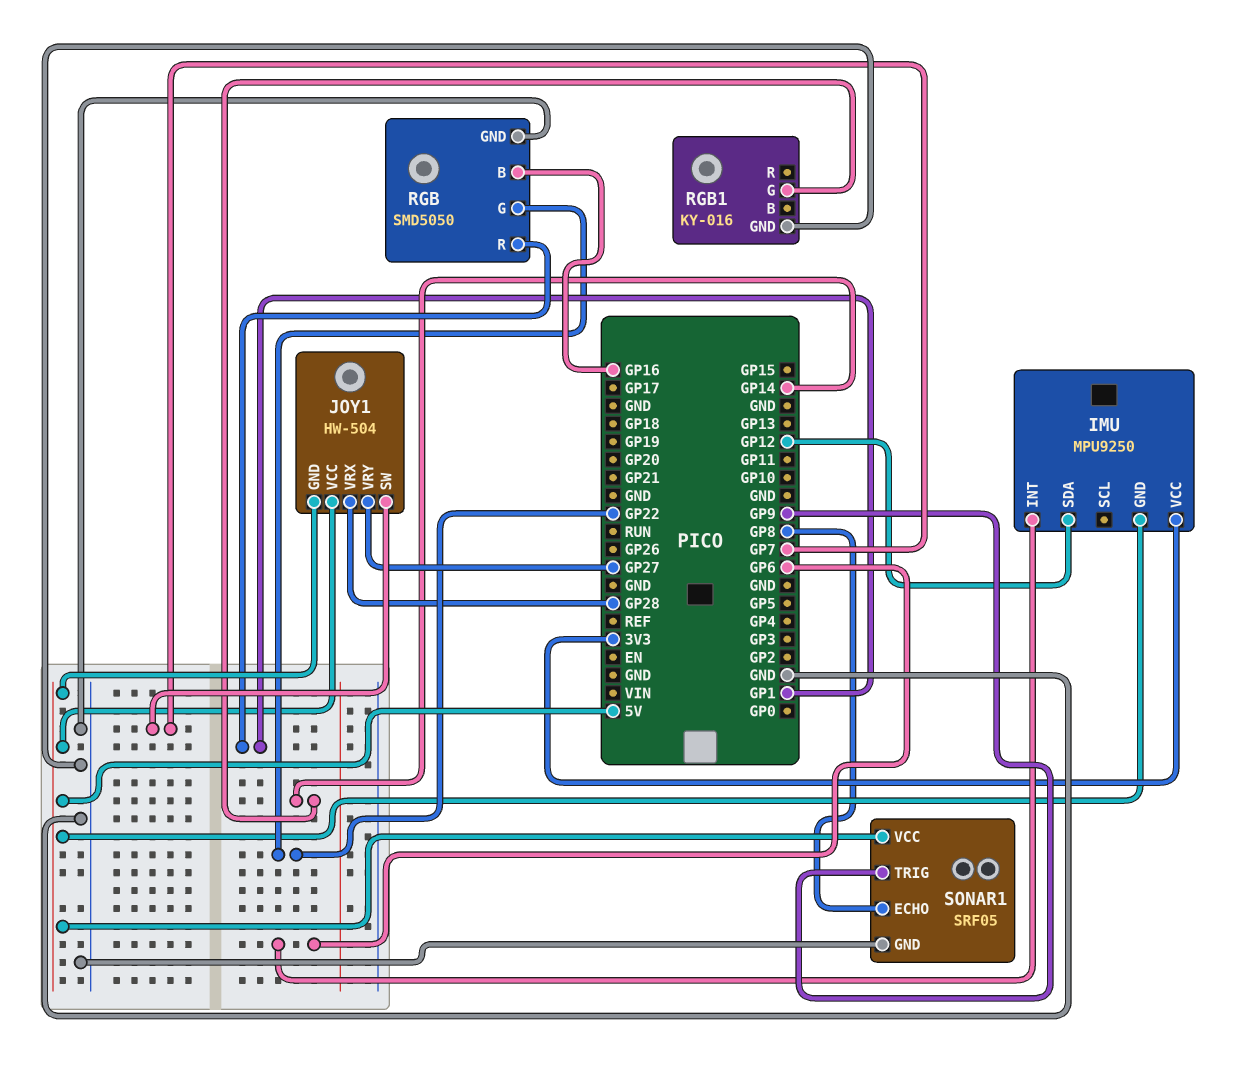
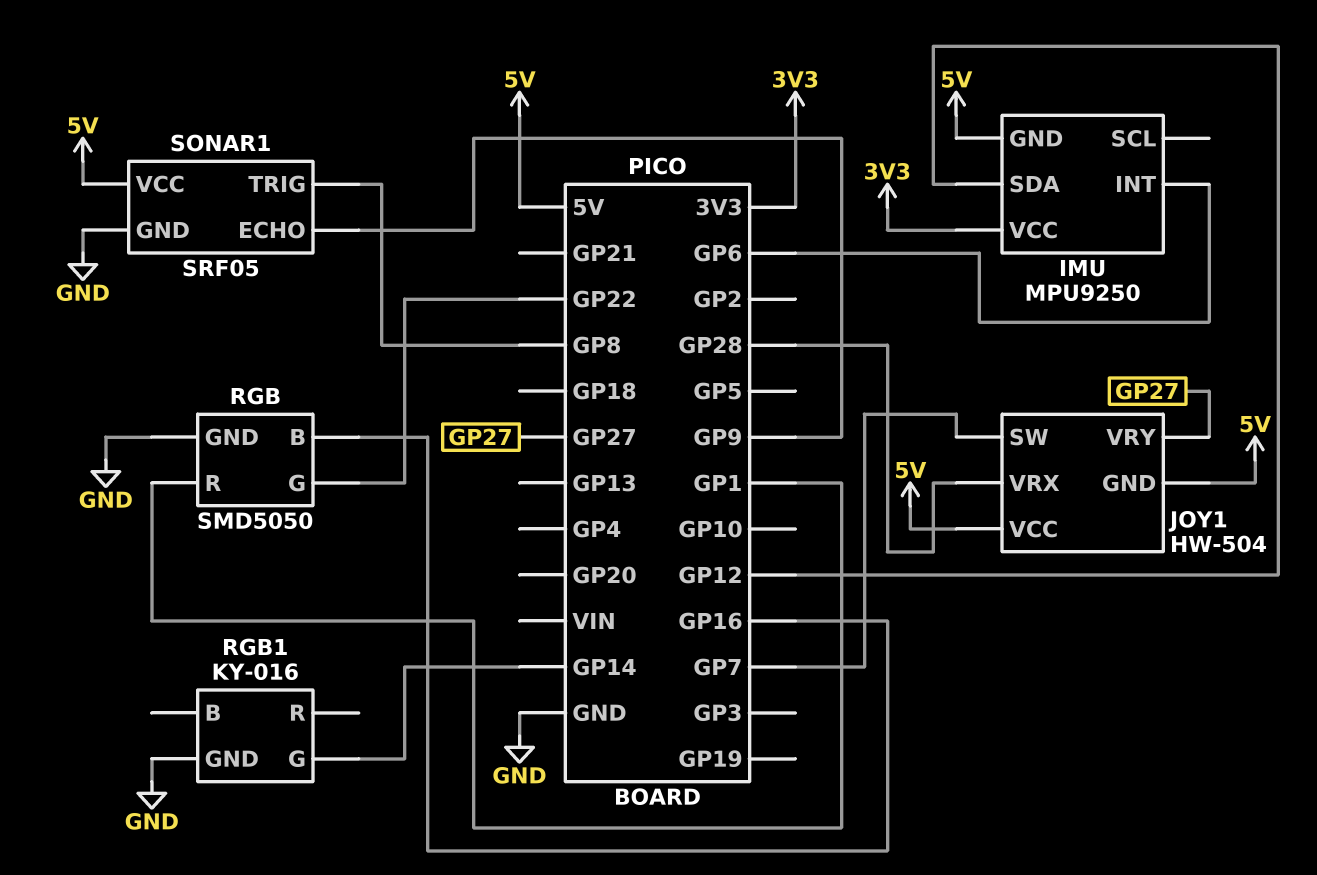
SONAR1 pin ECHO: GP8 -> GP9
SONAR1 pin TRIG: GP9 -> GP8

